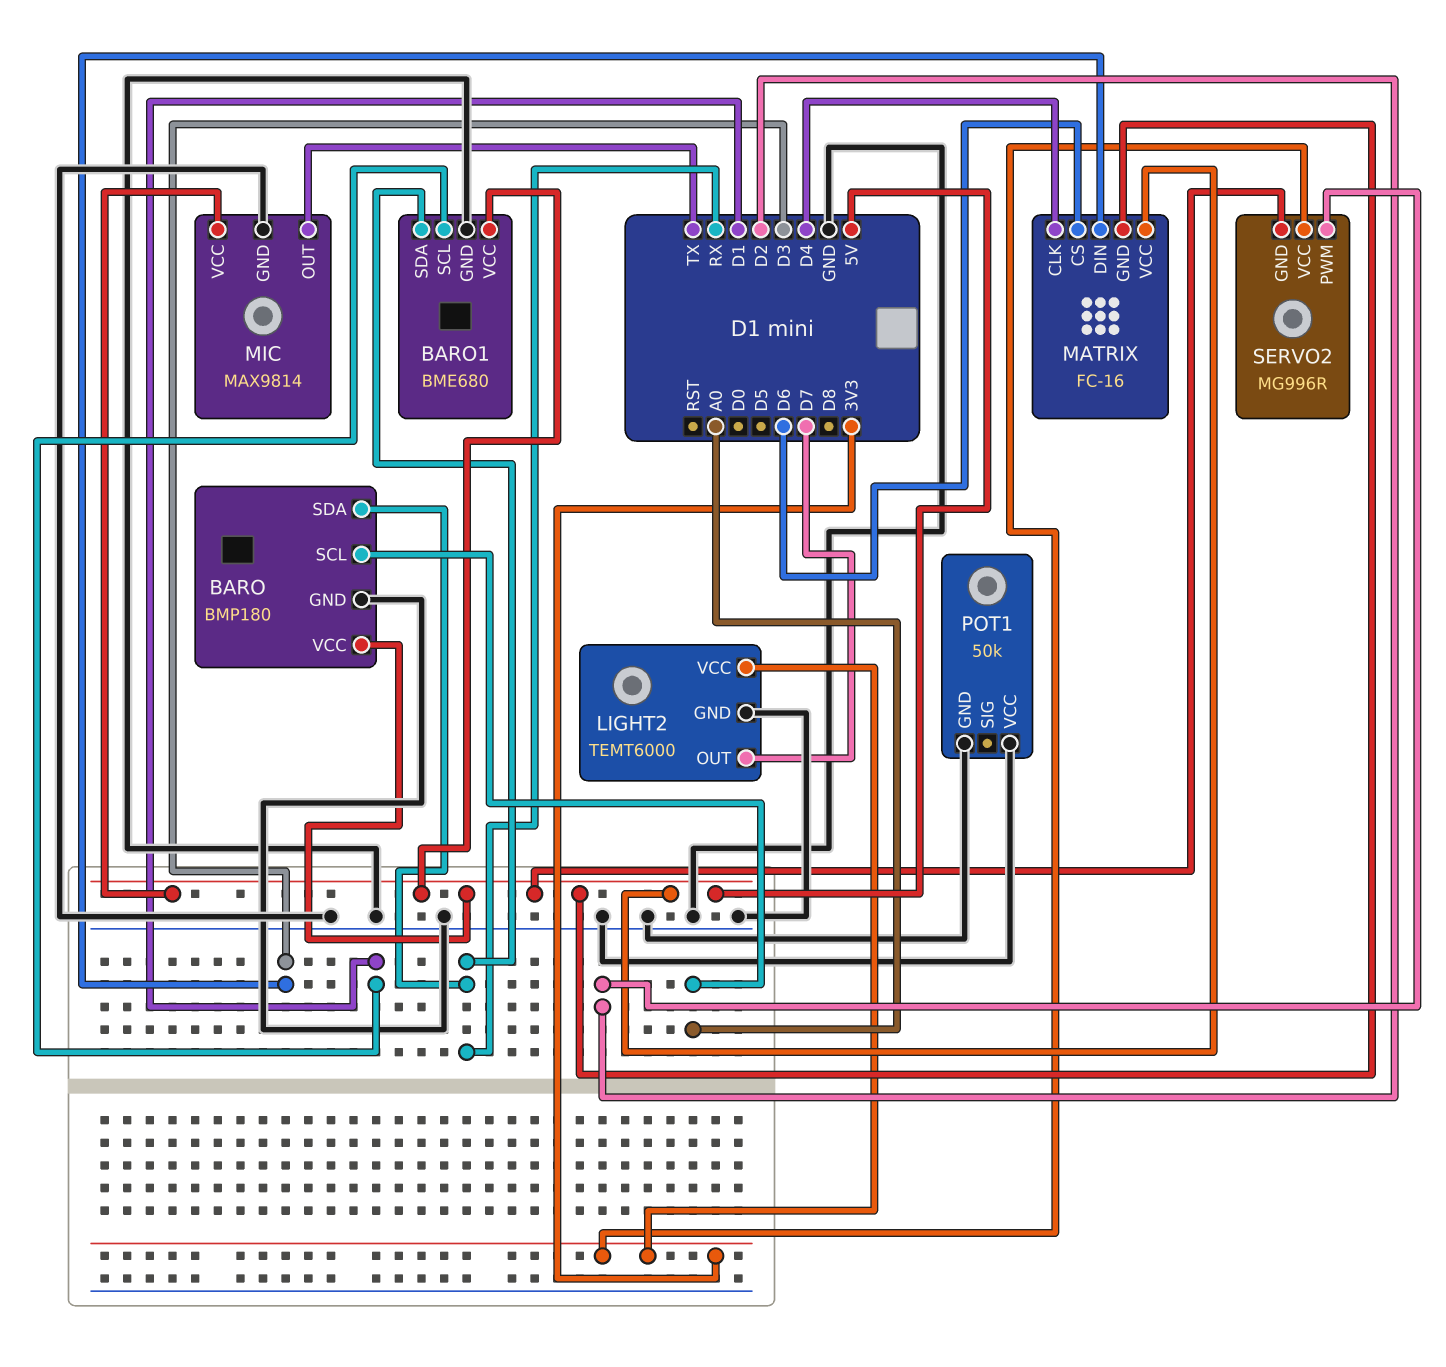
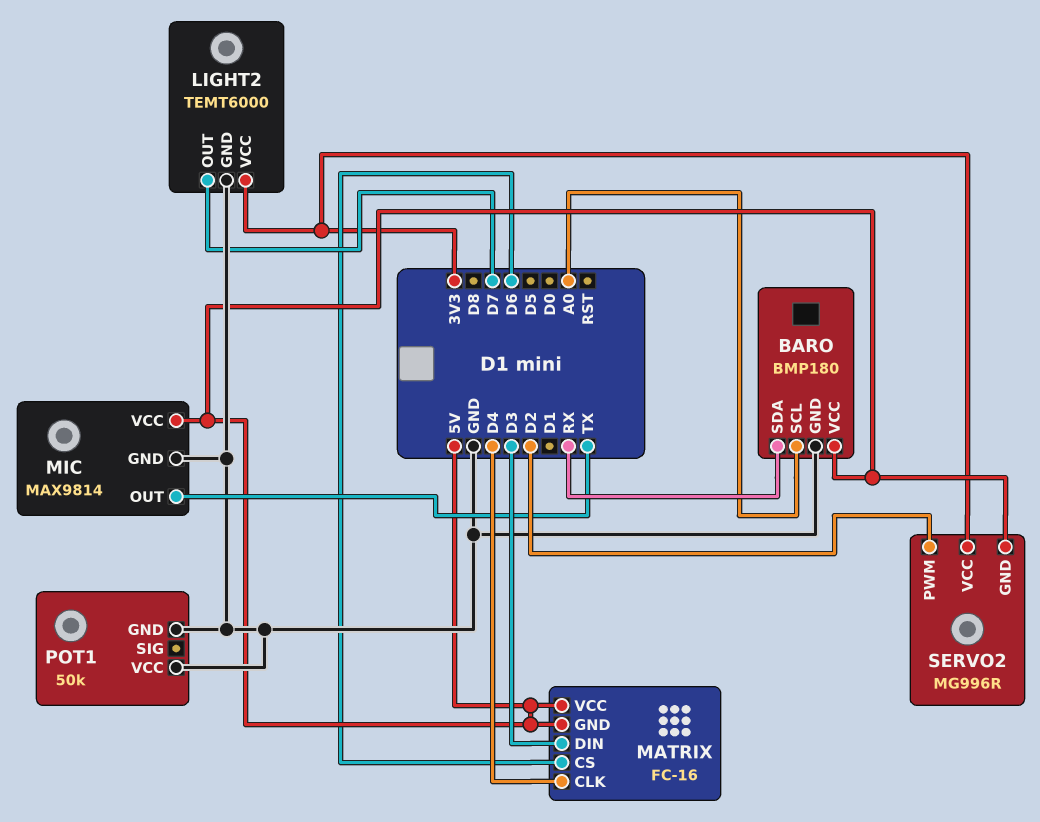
BARO1: BME680 -> none
BARO1 pin GND: GND -> none
BARO1 pin SCL: D1 -> none
BARO1 pin SDA: RX -> none
BARO1 pin VCC: 5V -> none

